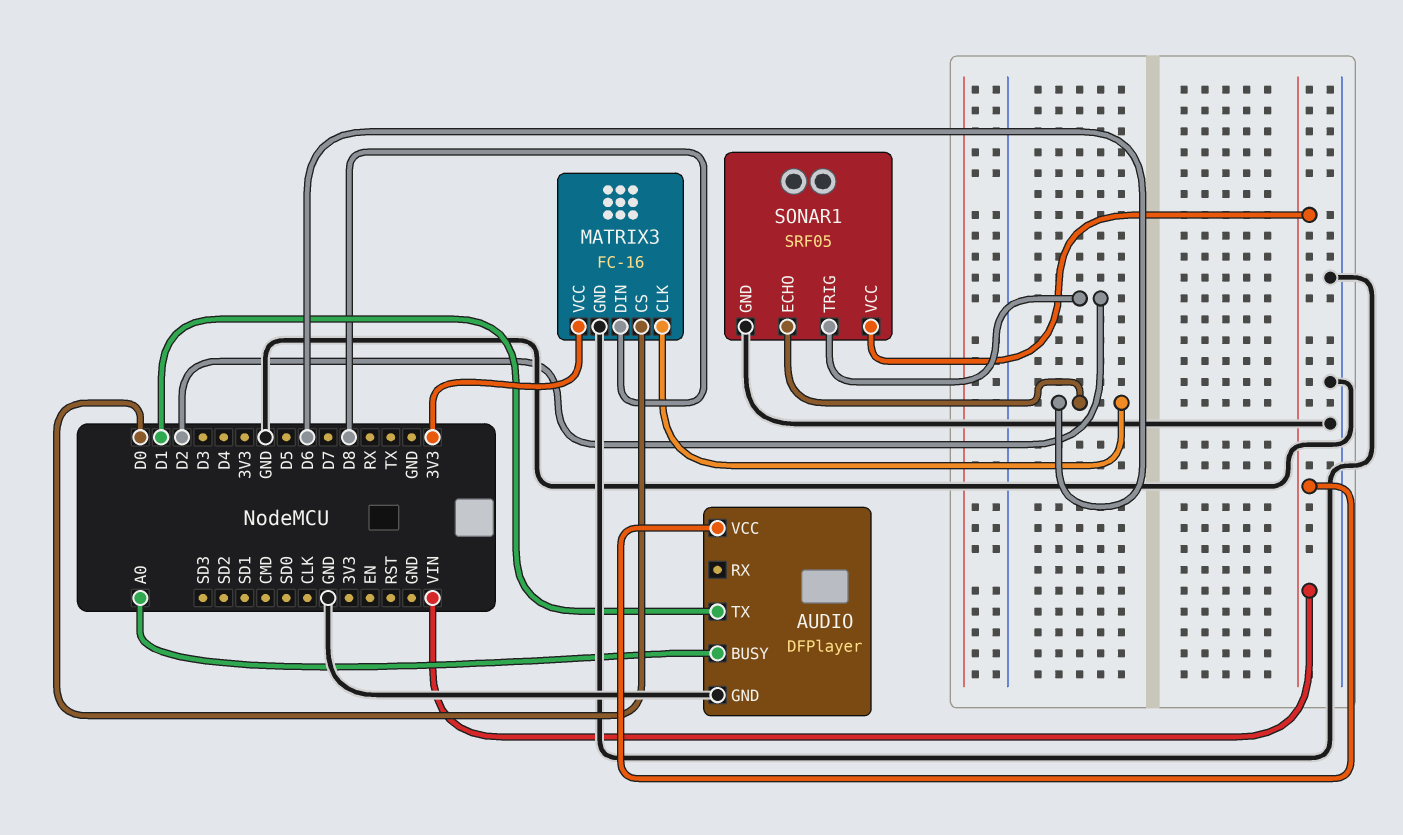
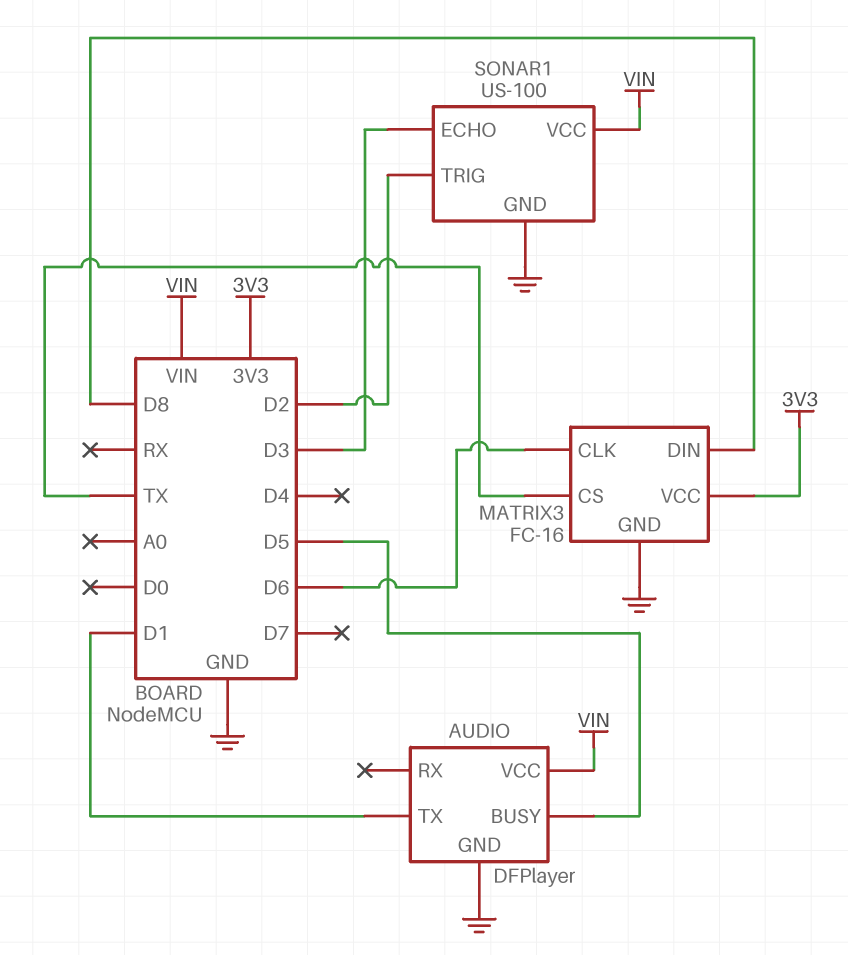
AUDIO pin BUSY: A0 -> D5
MATRIX3 pin CS: D0 -> TX
SONAR1: SRF05 -> US-100
SONAR1 pin ECHO: D6 -> D3

